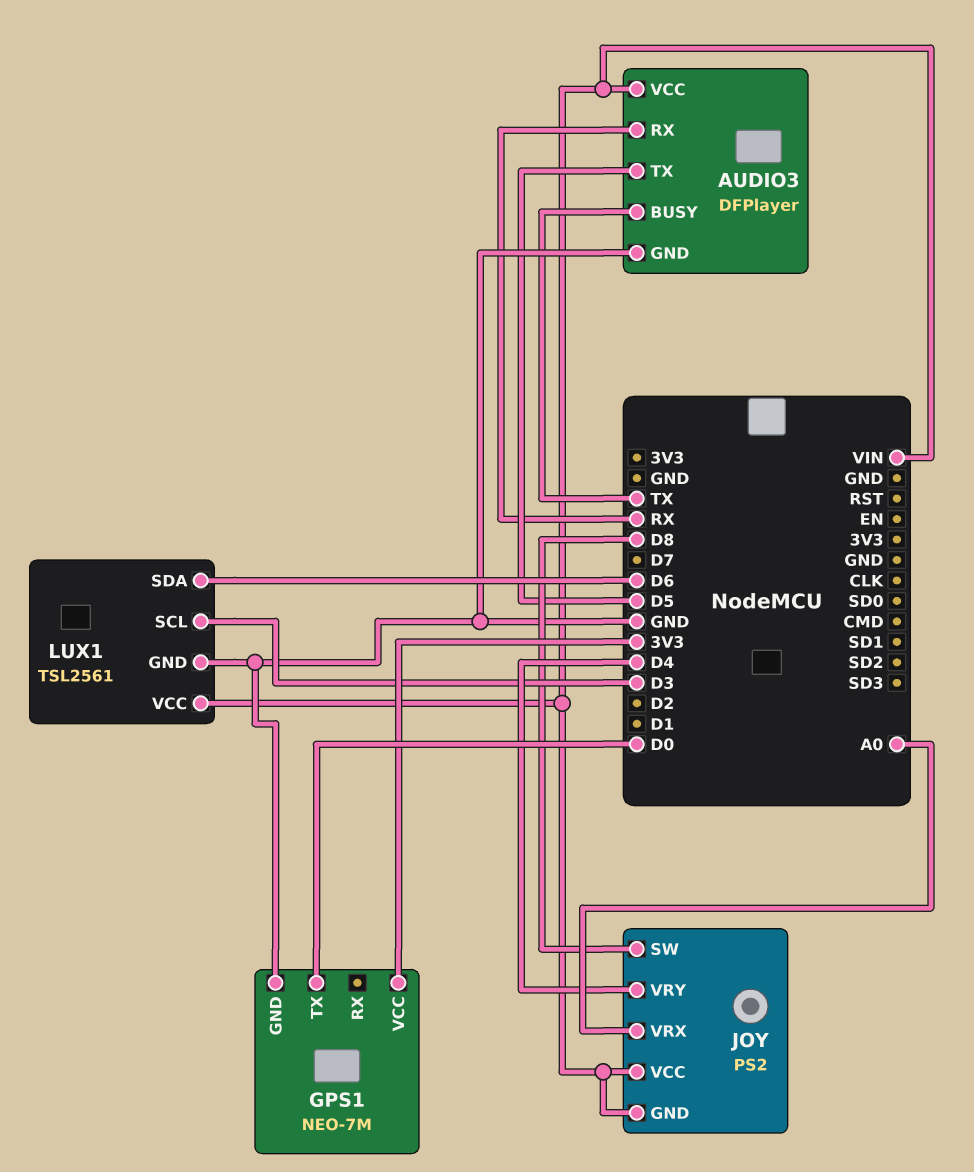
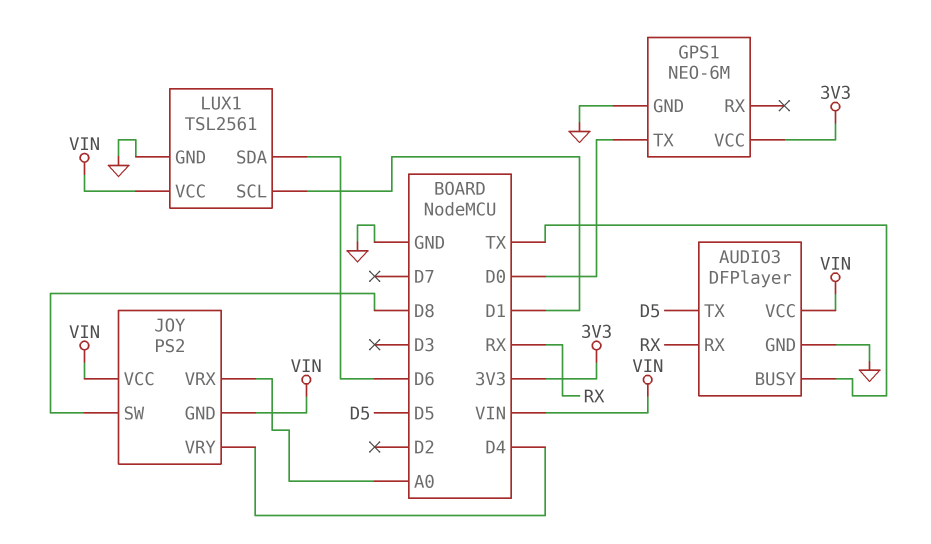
GPS1: NEO-7M -> NEO-6M
LUX1 pin SCL: D3 -> D1

